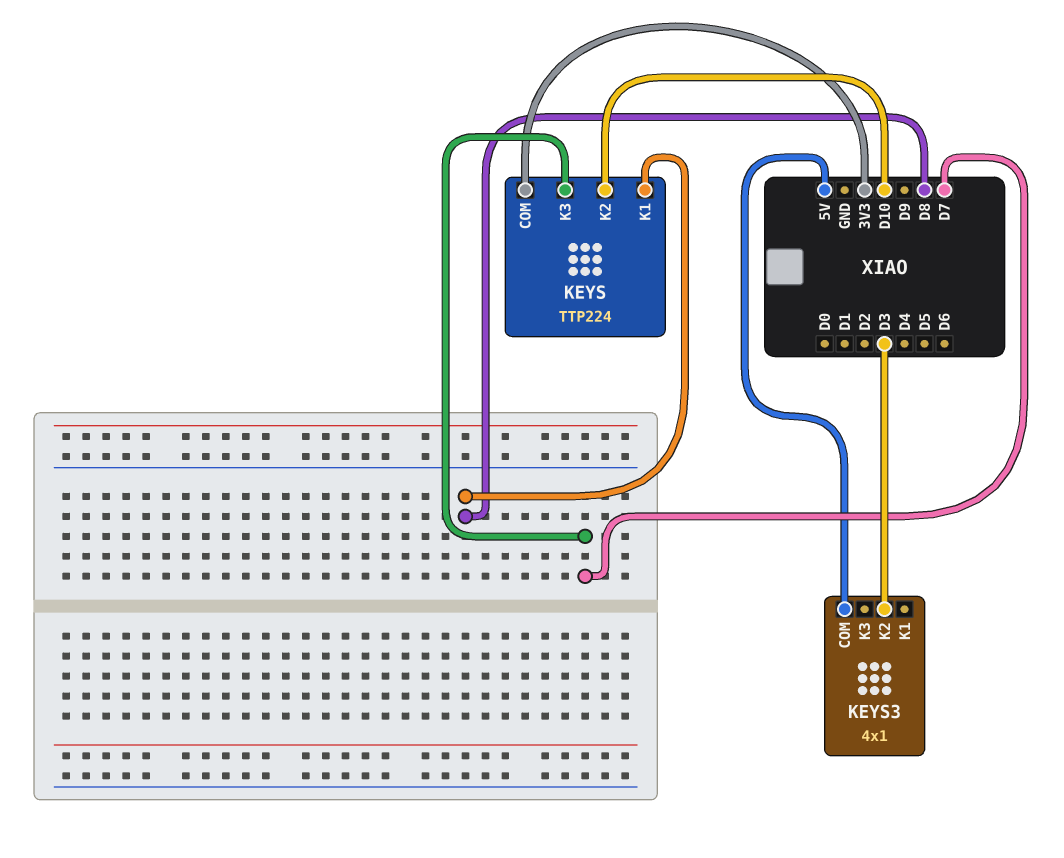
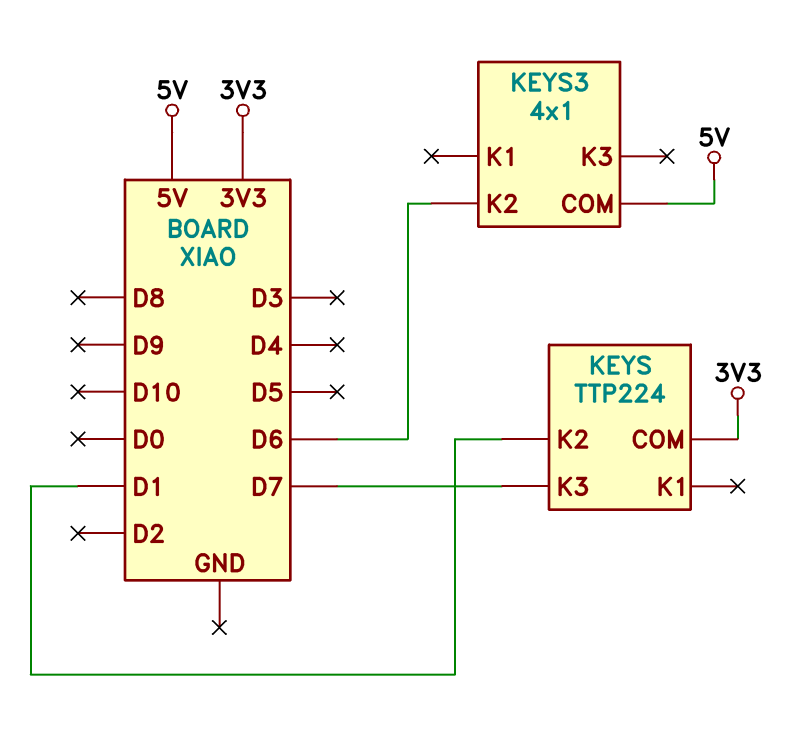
KEYS pin K1: D8 -> none
KEYS pin K2: D10 -> D1
KEYS3 pin K2: D3 -> D6

